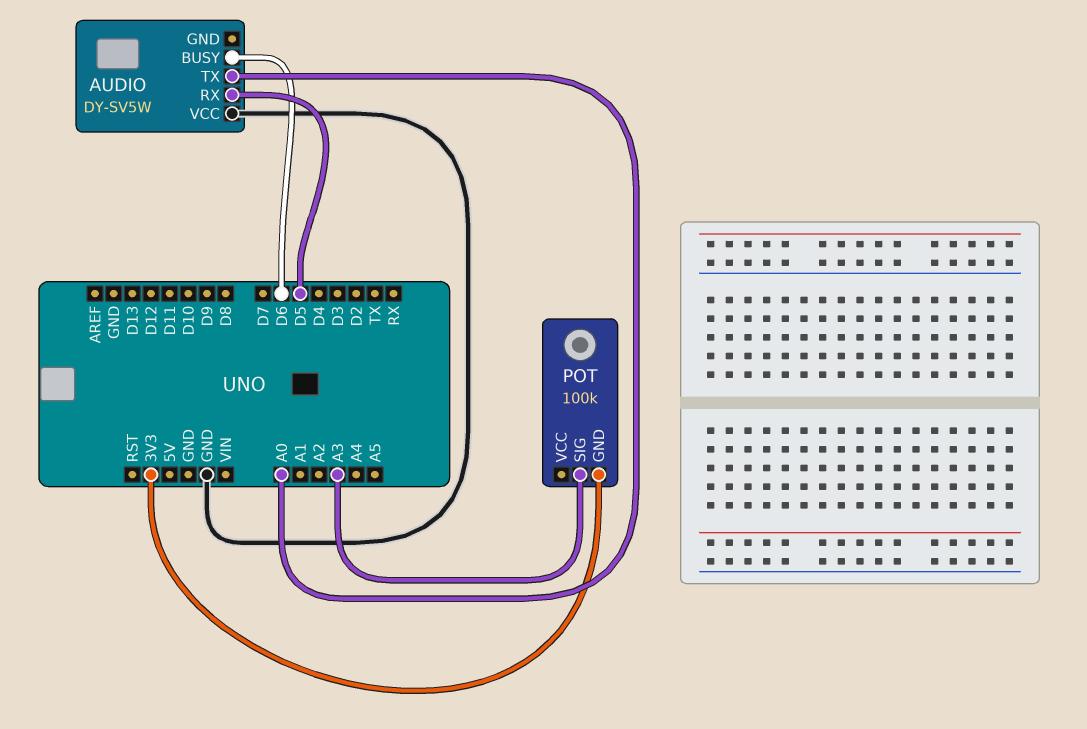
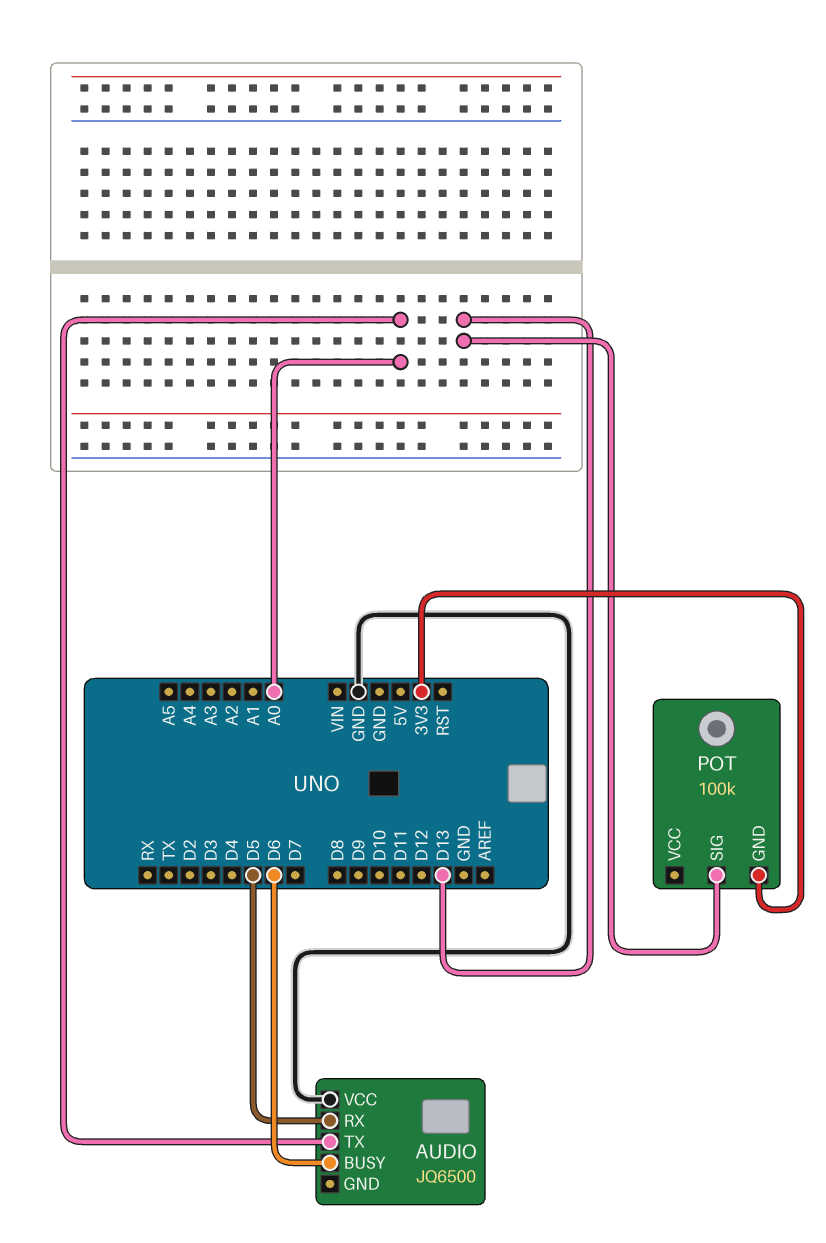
AUDIO: DY-SV5W -> JQ6500
POT pin SIG: A3 -> D13

